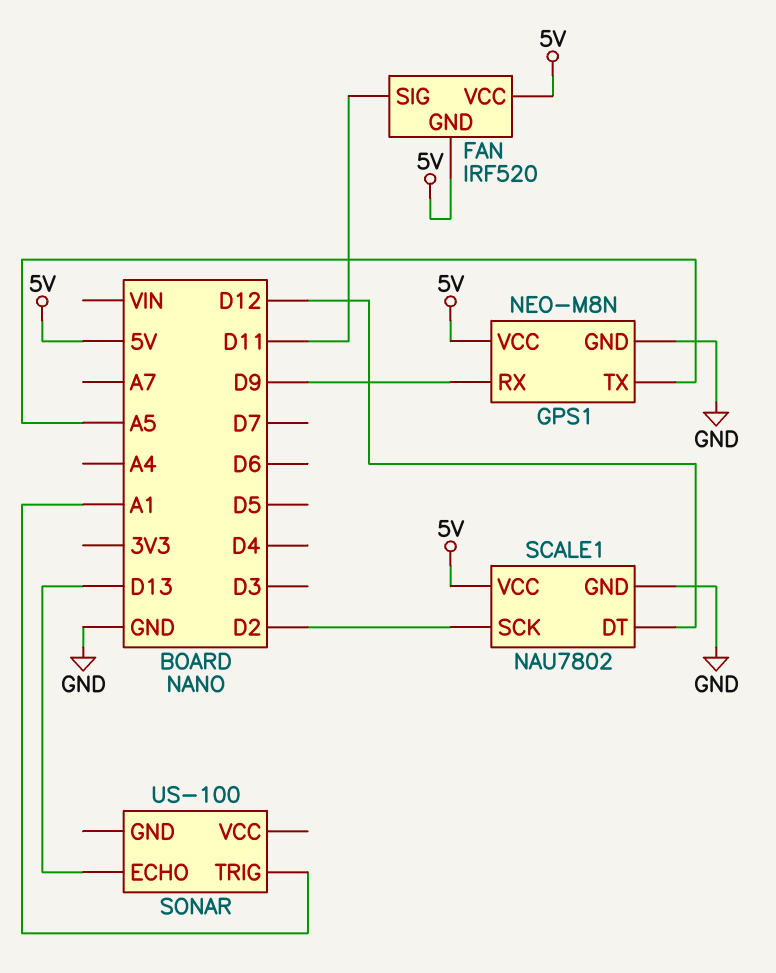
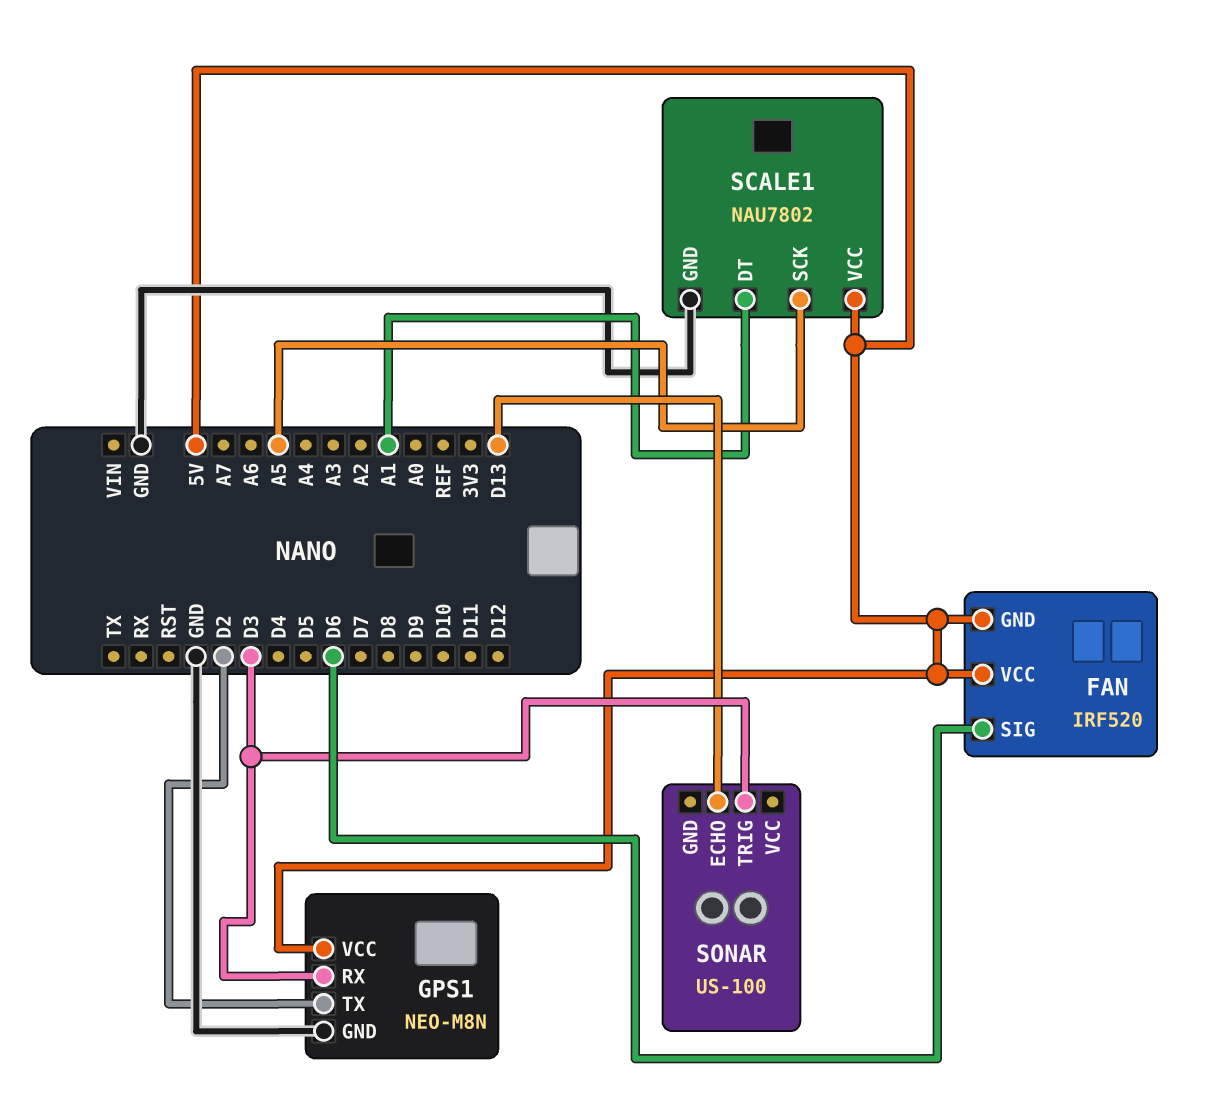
FAN pin SIG: D11 -> D6
GPS1 pin RX: D9 -> D3
GPS1 pin TX: A5 -> D2
SCALE1 pin DT: D12 -> A1
SCALE1 pin SCK: D2 -> A5
SONAR pin TRIG: A1 -> D3

